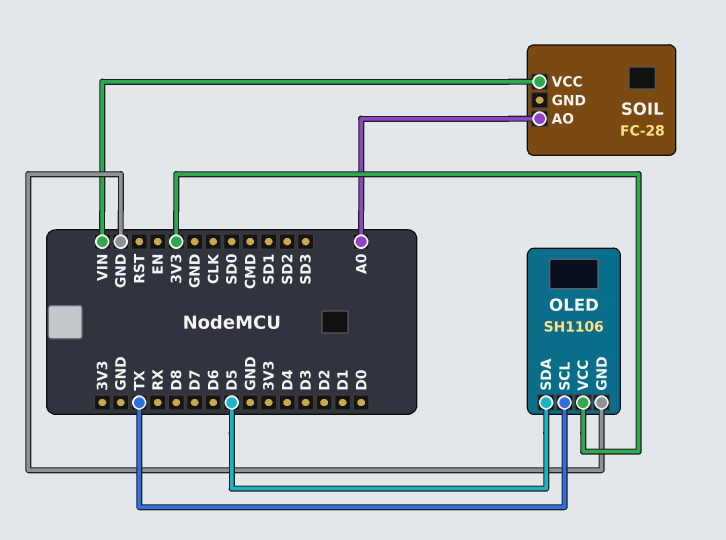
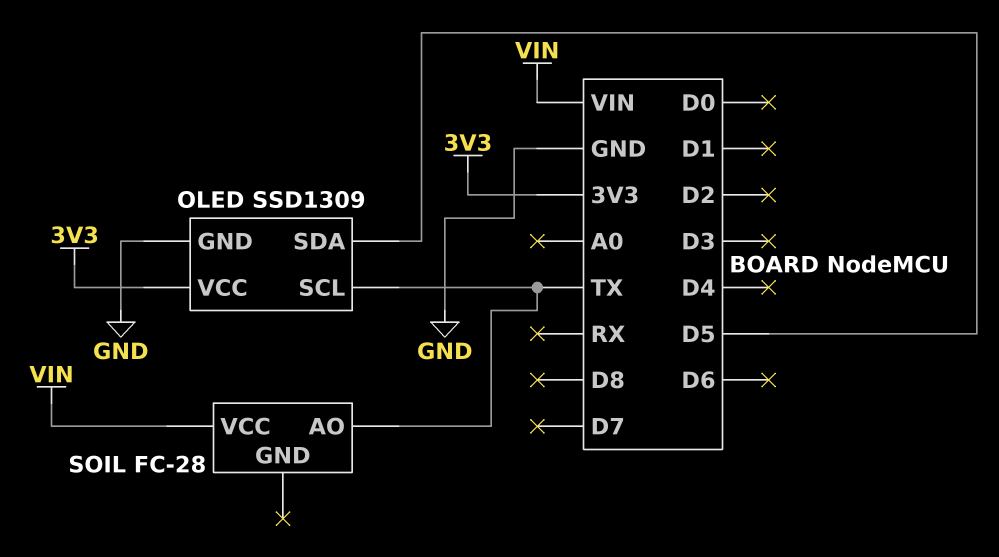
OLED: SH1106 -> SSD1309
SOIL pin AO: A0 -> TX

